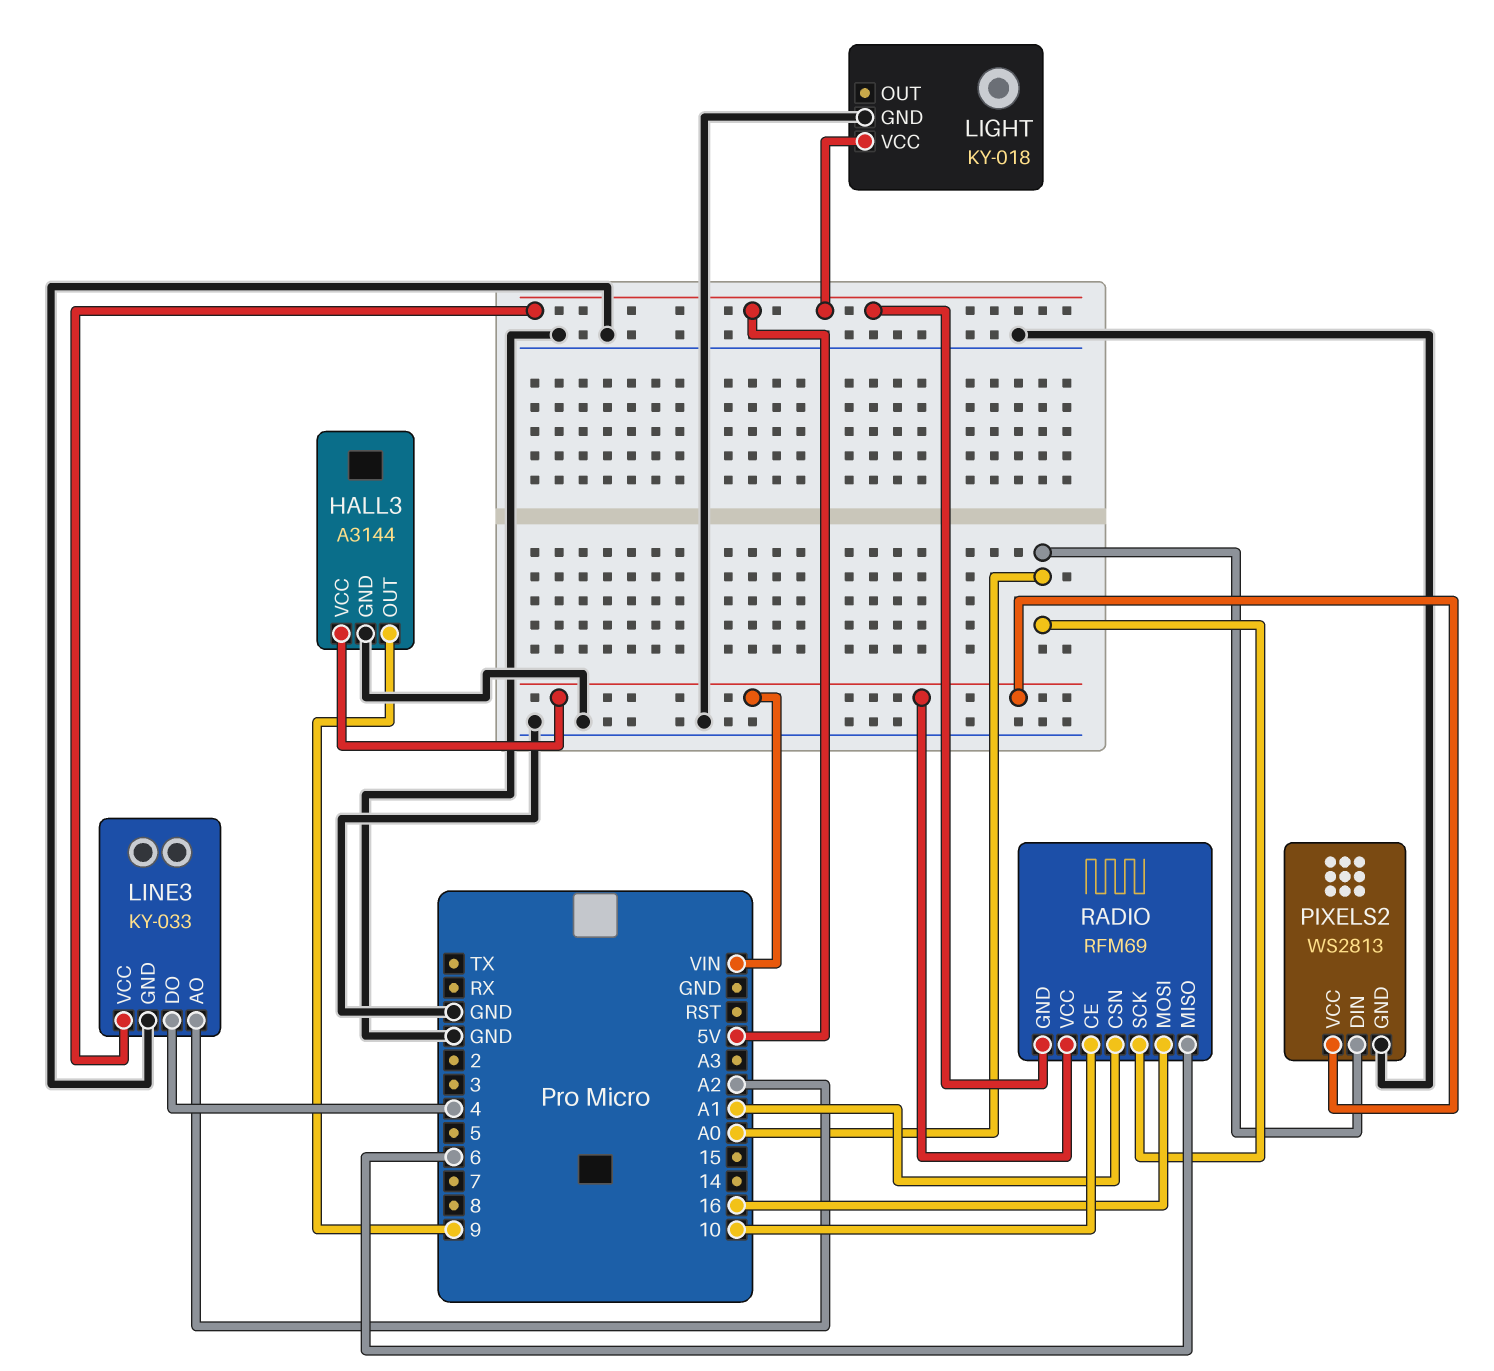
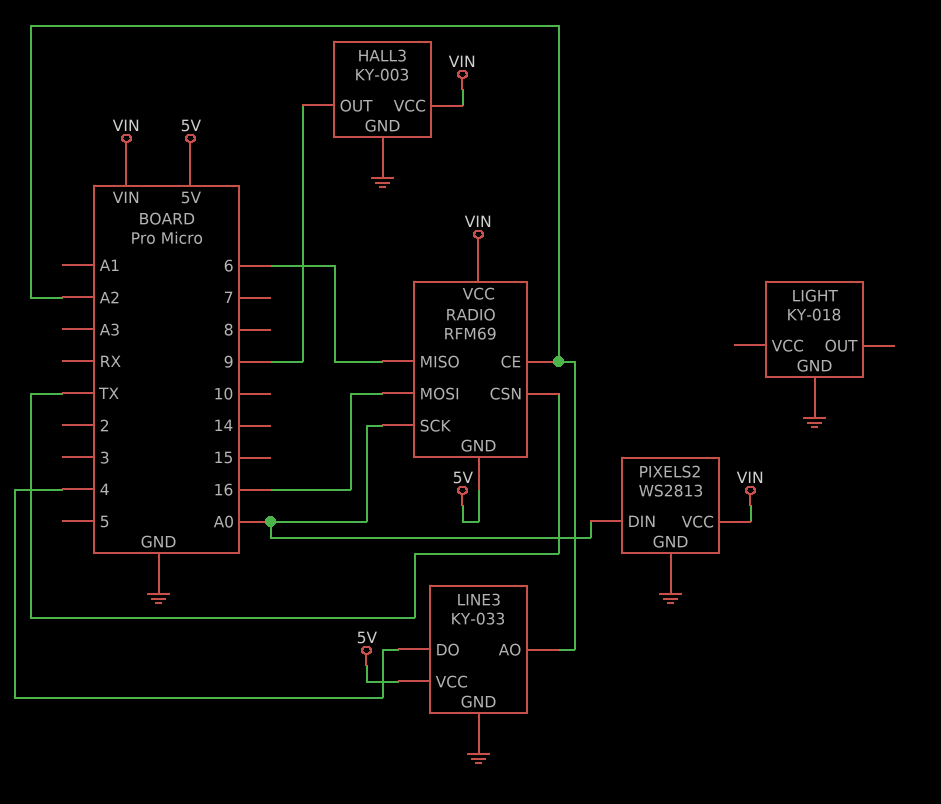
HALL3: A3144 -> KY-003
LIGHT pin VCC: 5V -> none
RADIO pin CE: 10 -> A2
RADIO pin CSN: A1 -> TX

